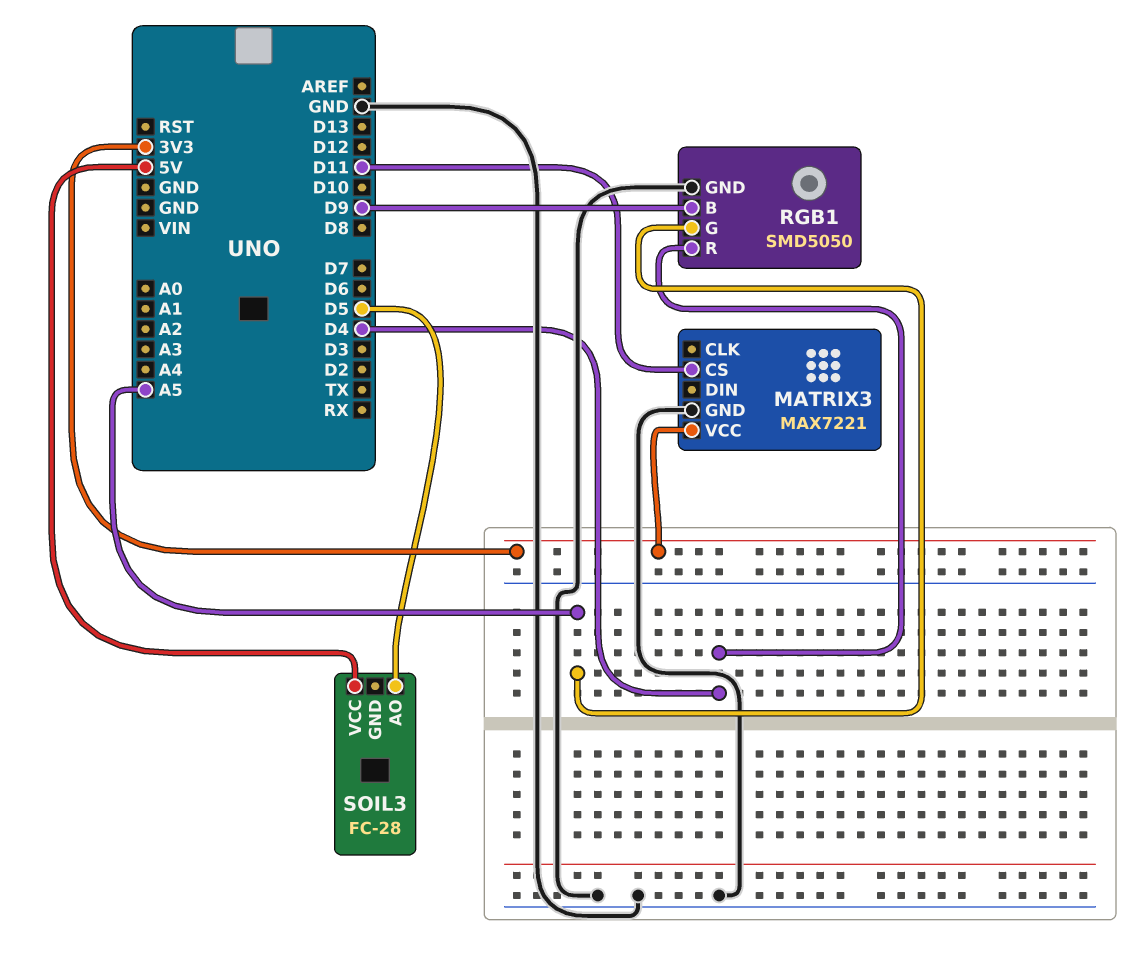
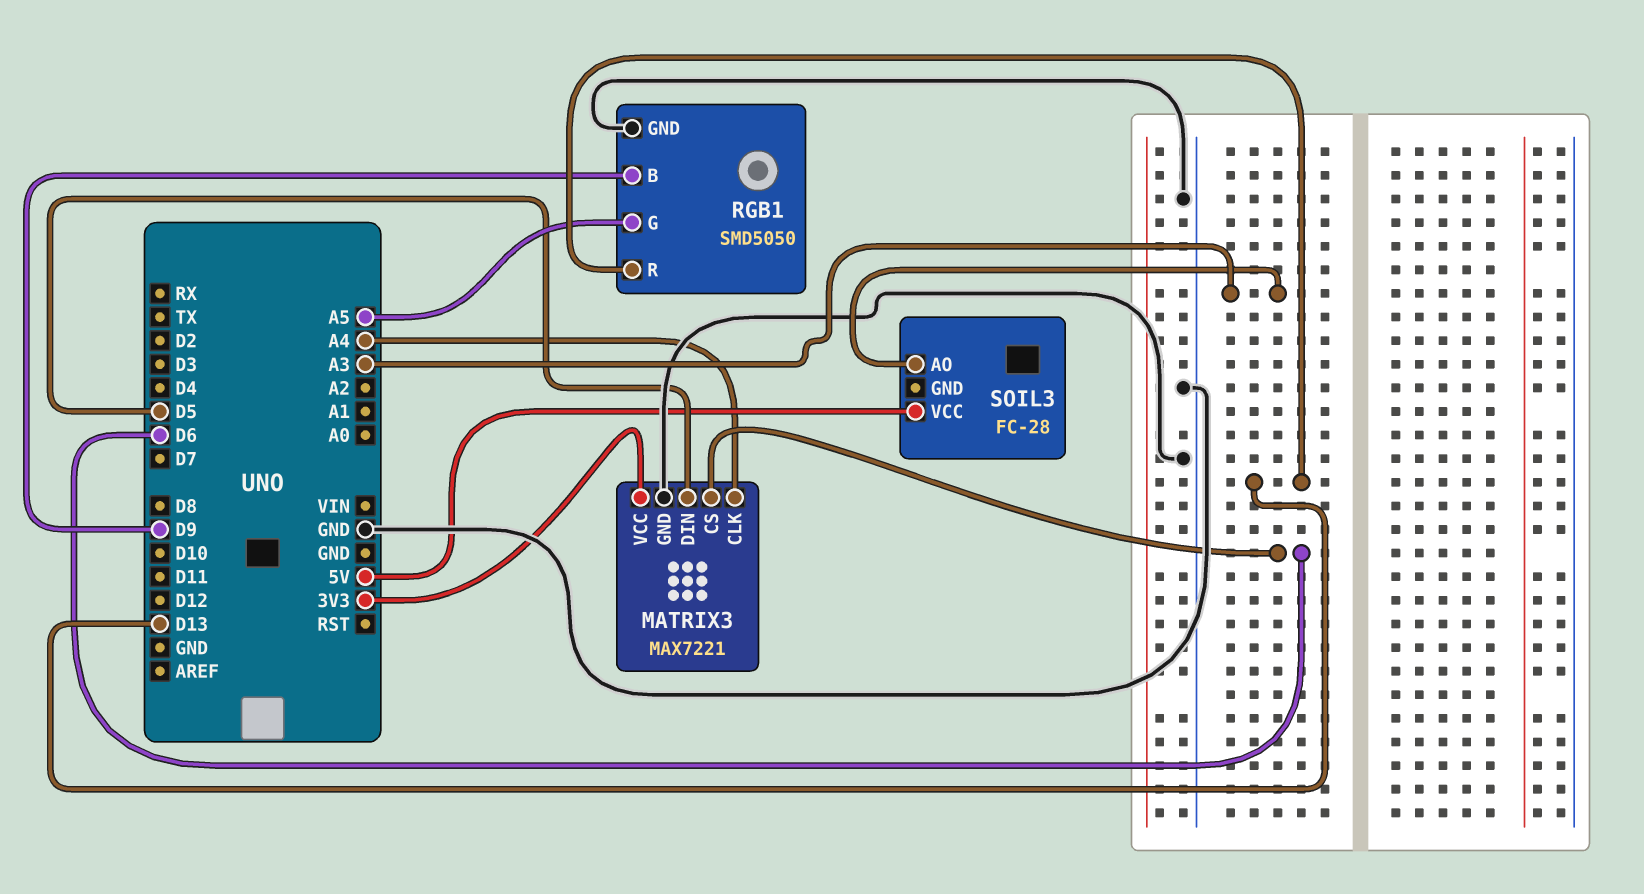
MATRIX3 pin CLK: none -> A4
MATRIX3 pin CS: D11 -> D6
MATRIX3 pin DIN: none -> D5
RGB1 pin R: D4 -> D13
SOIL3 pin AO: D5 -> A3

